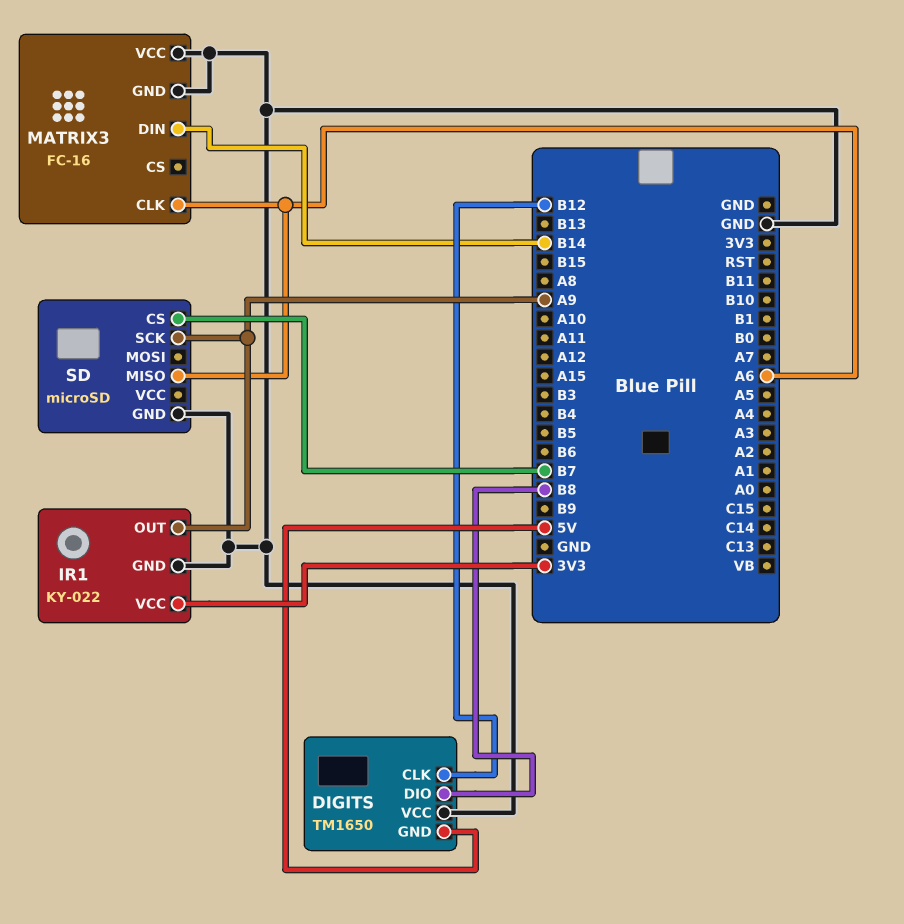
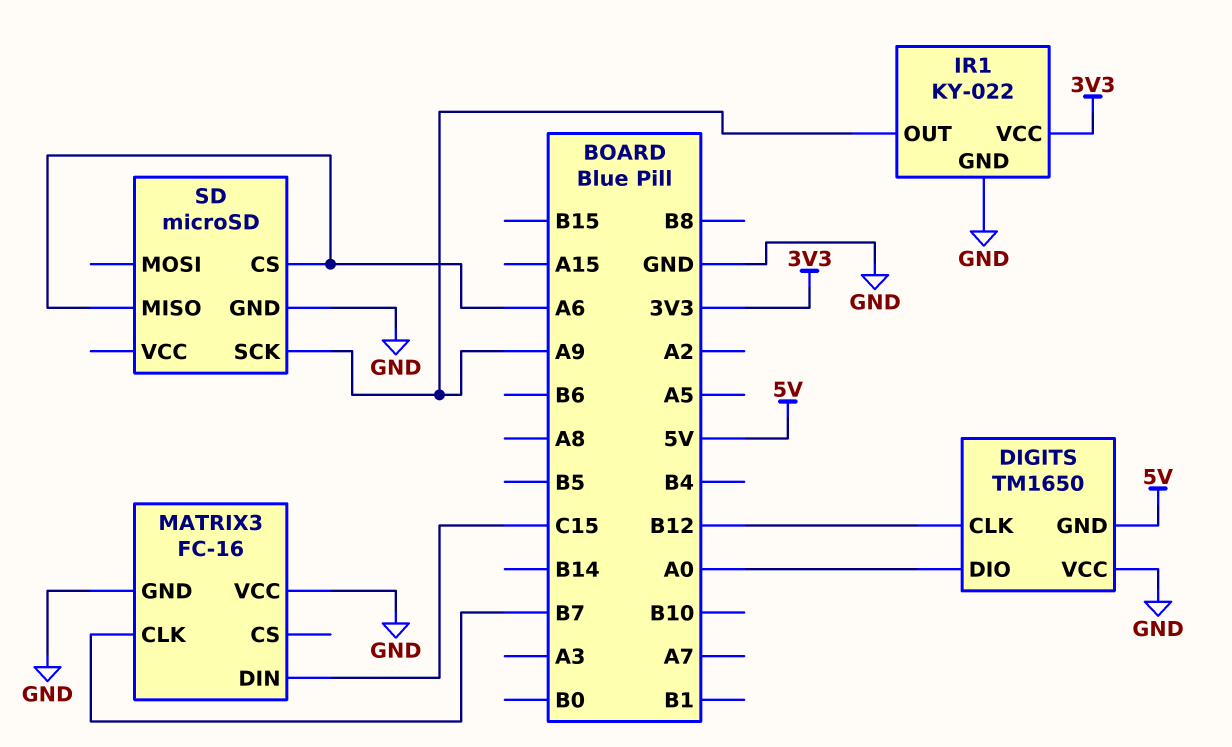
DIGITS pin DIO: B8 -> A0
MATRIX3 pin CLK: A6 -> B7
MATRIX3 pin DIN: B14 -> C15
SD pin CS: B7 -> A6

